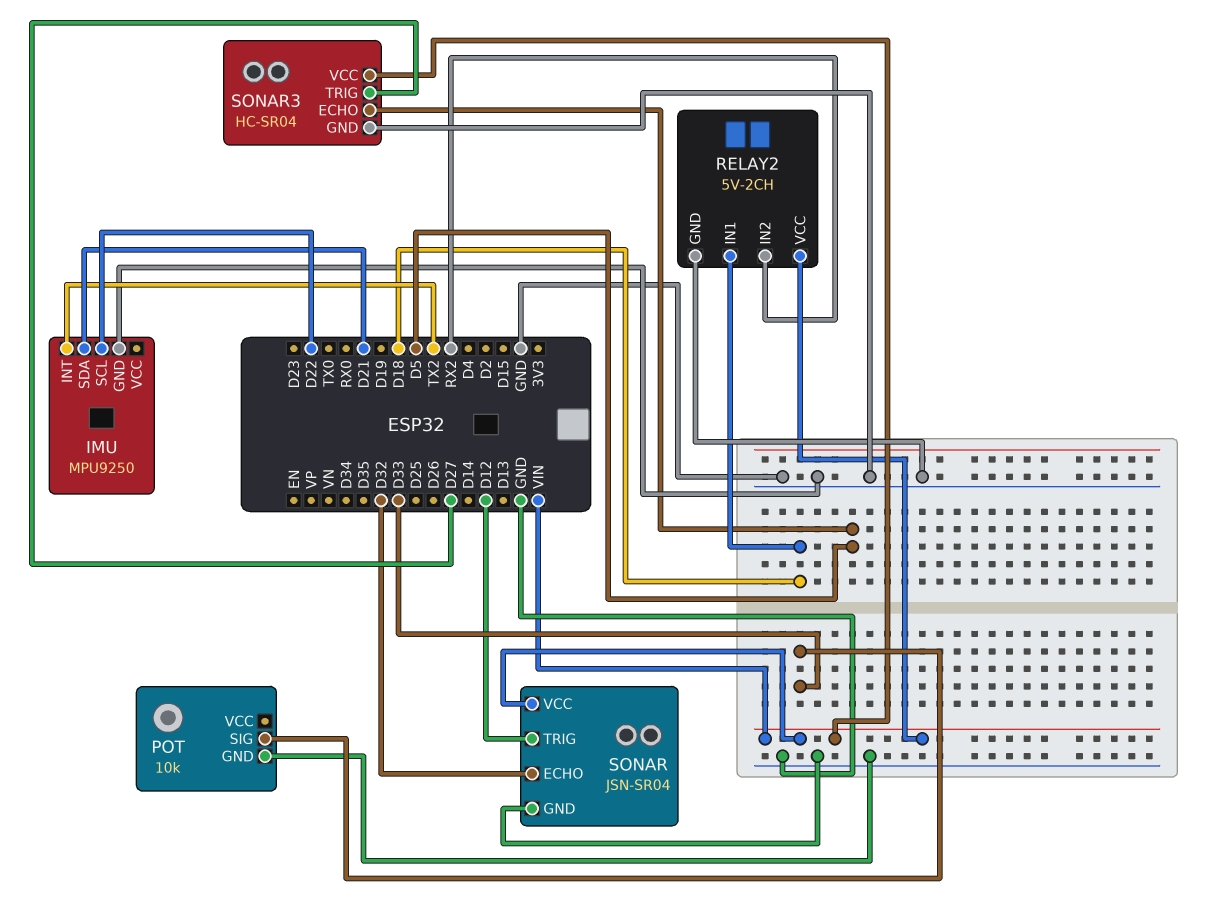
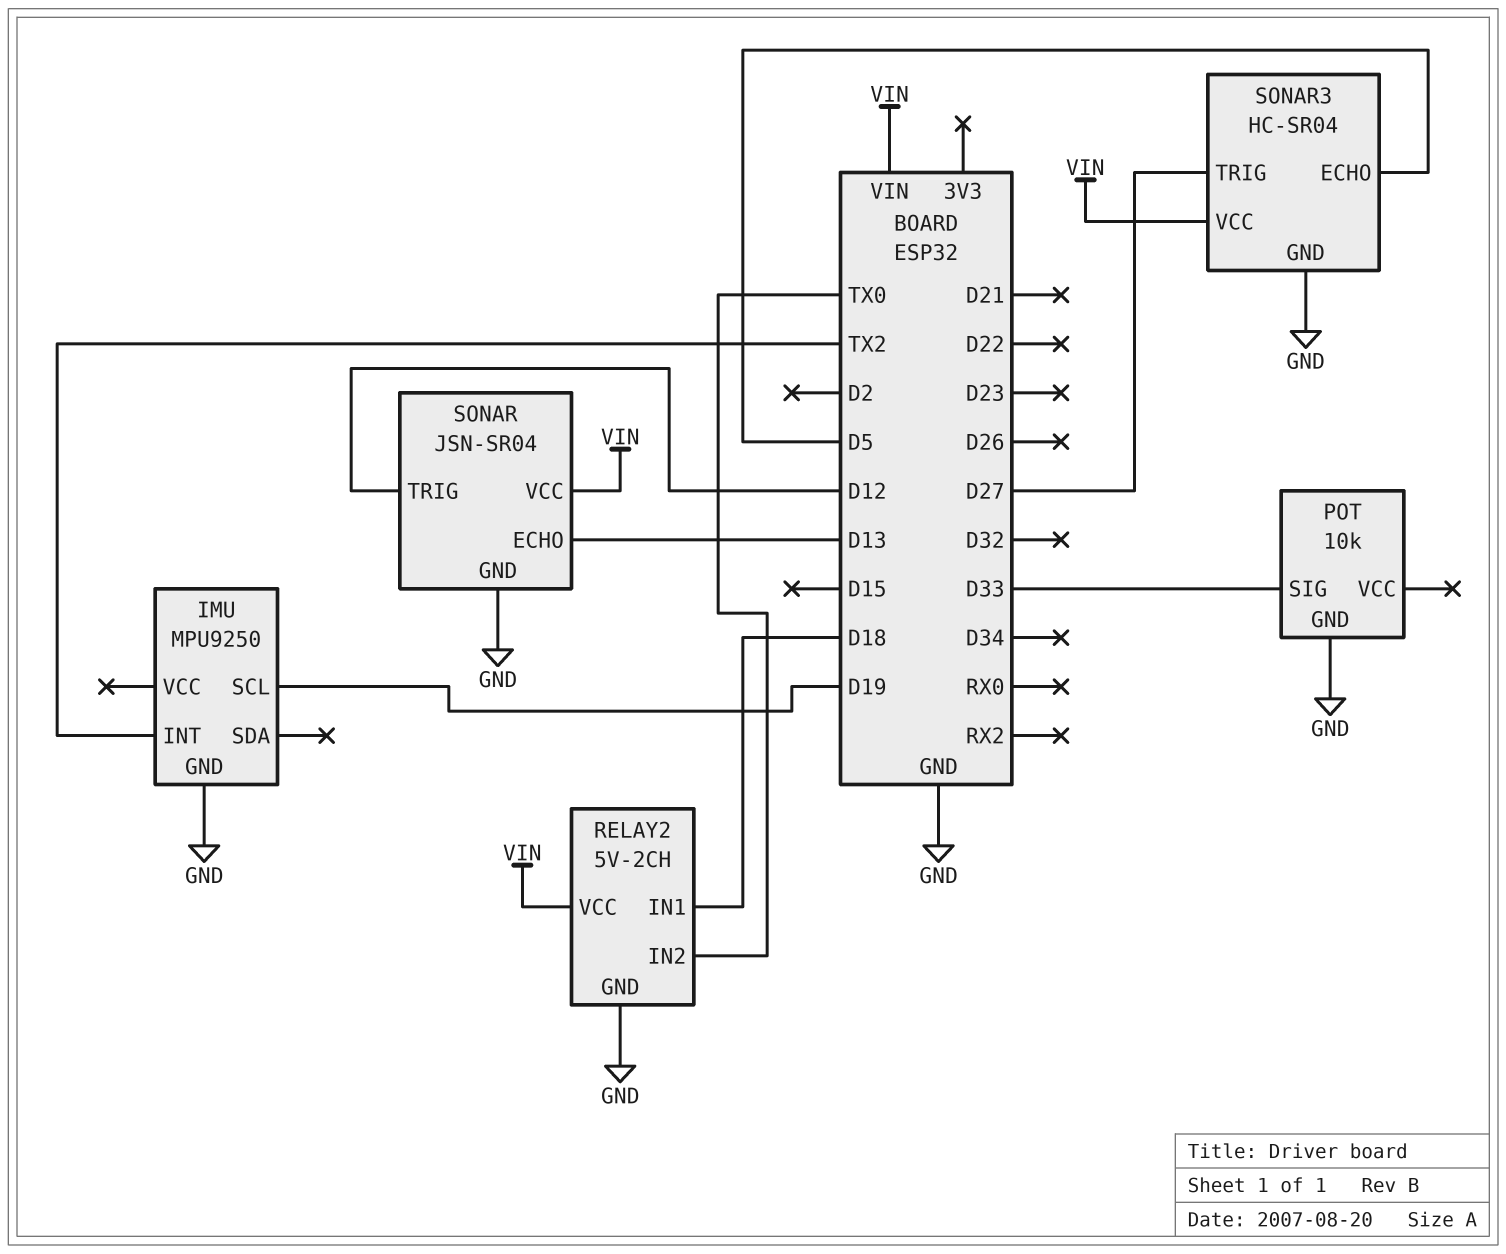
IMU pin SCL: D22 -> D19
IMU pin SDA: D21 -> none
RELAY2 pin IN2: RX2 -> TX0
SONAR pin ECHO: D32 -> D13

